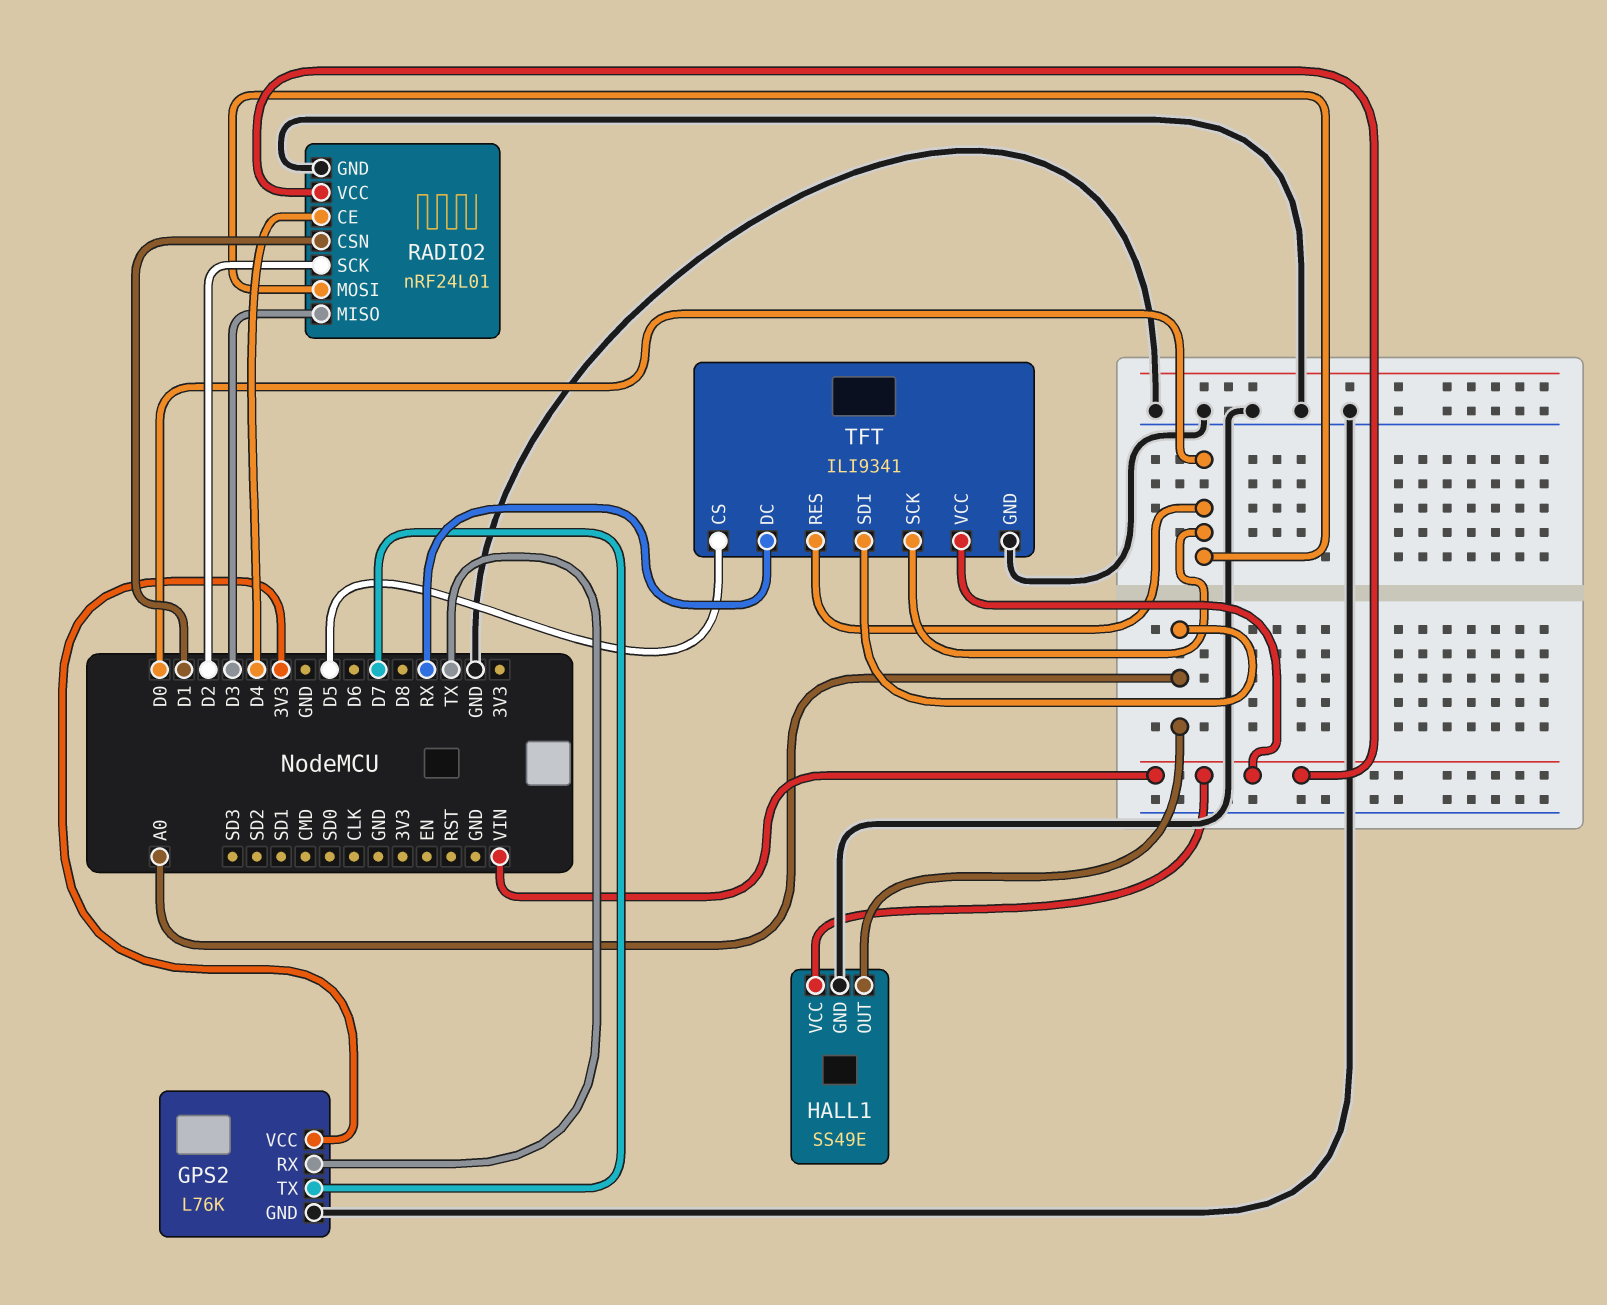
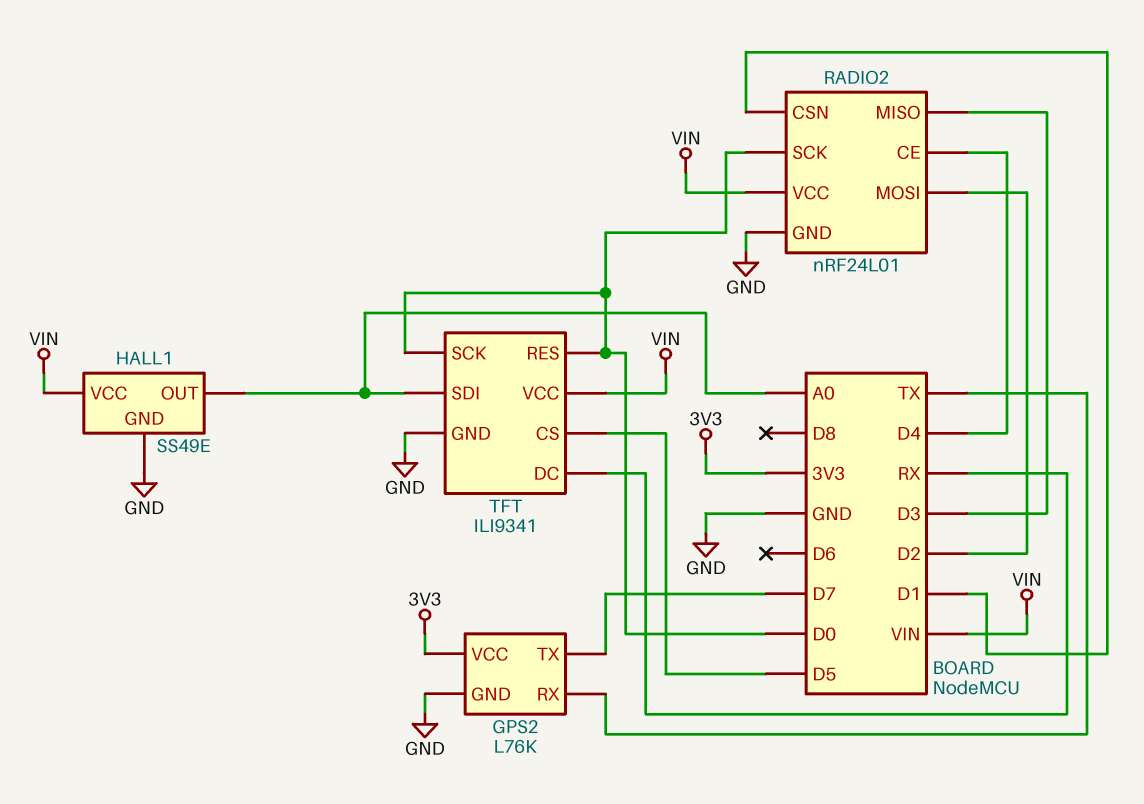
RADIO2 pin MOSI: D0 -> D2
RADIO2 pin SCK: D2 -> D0

